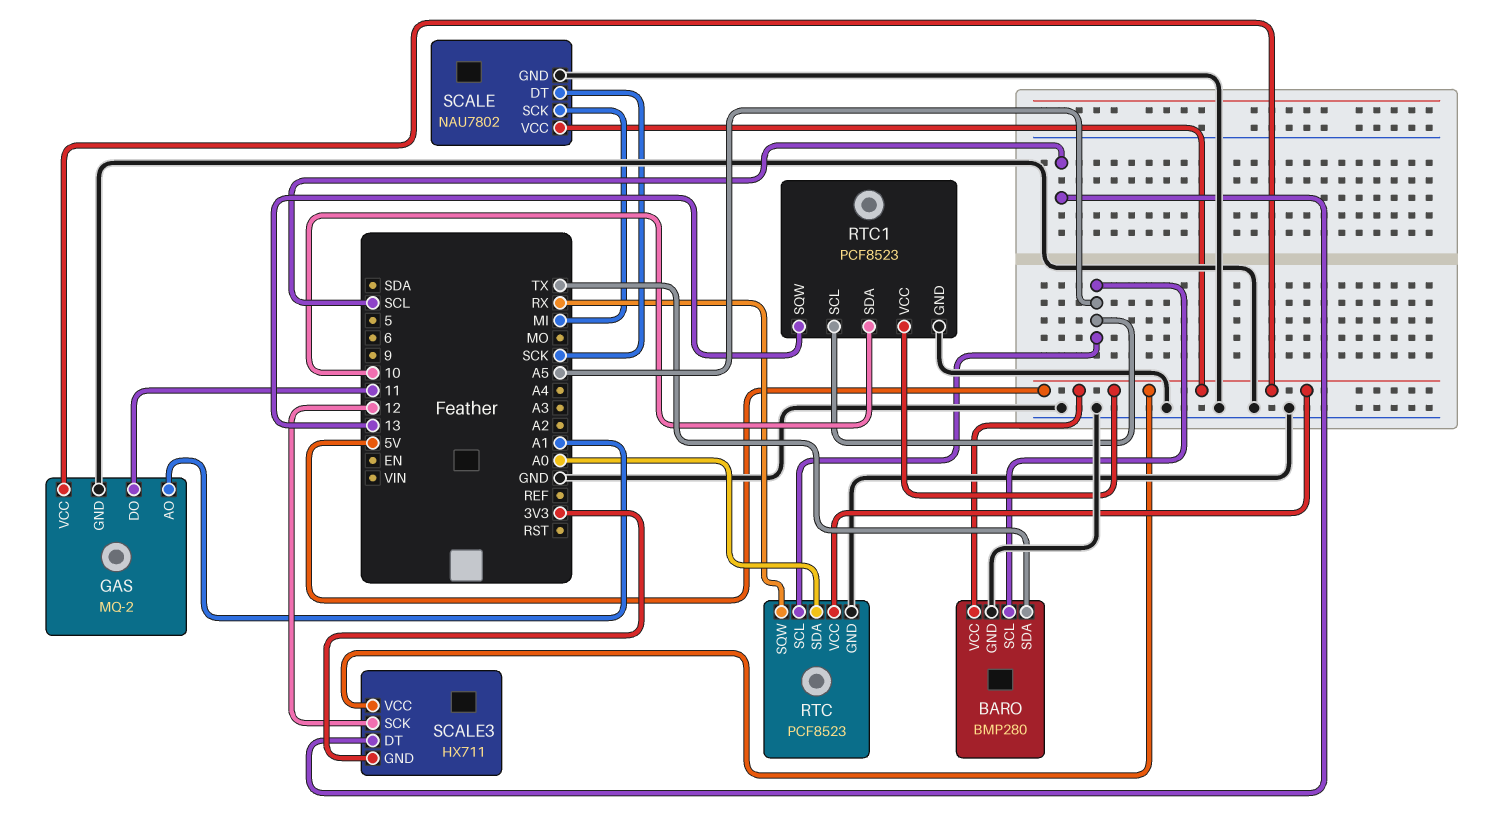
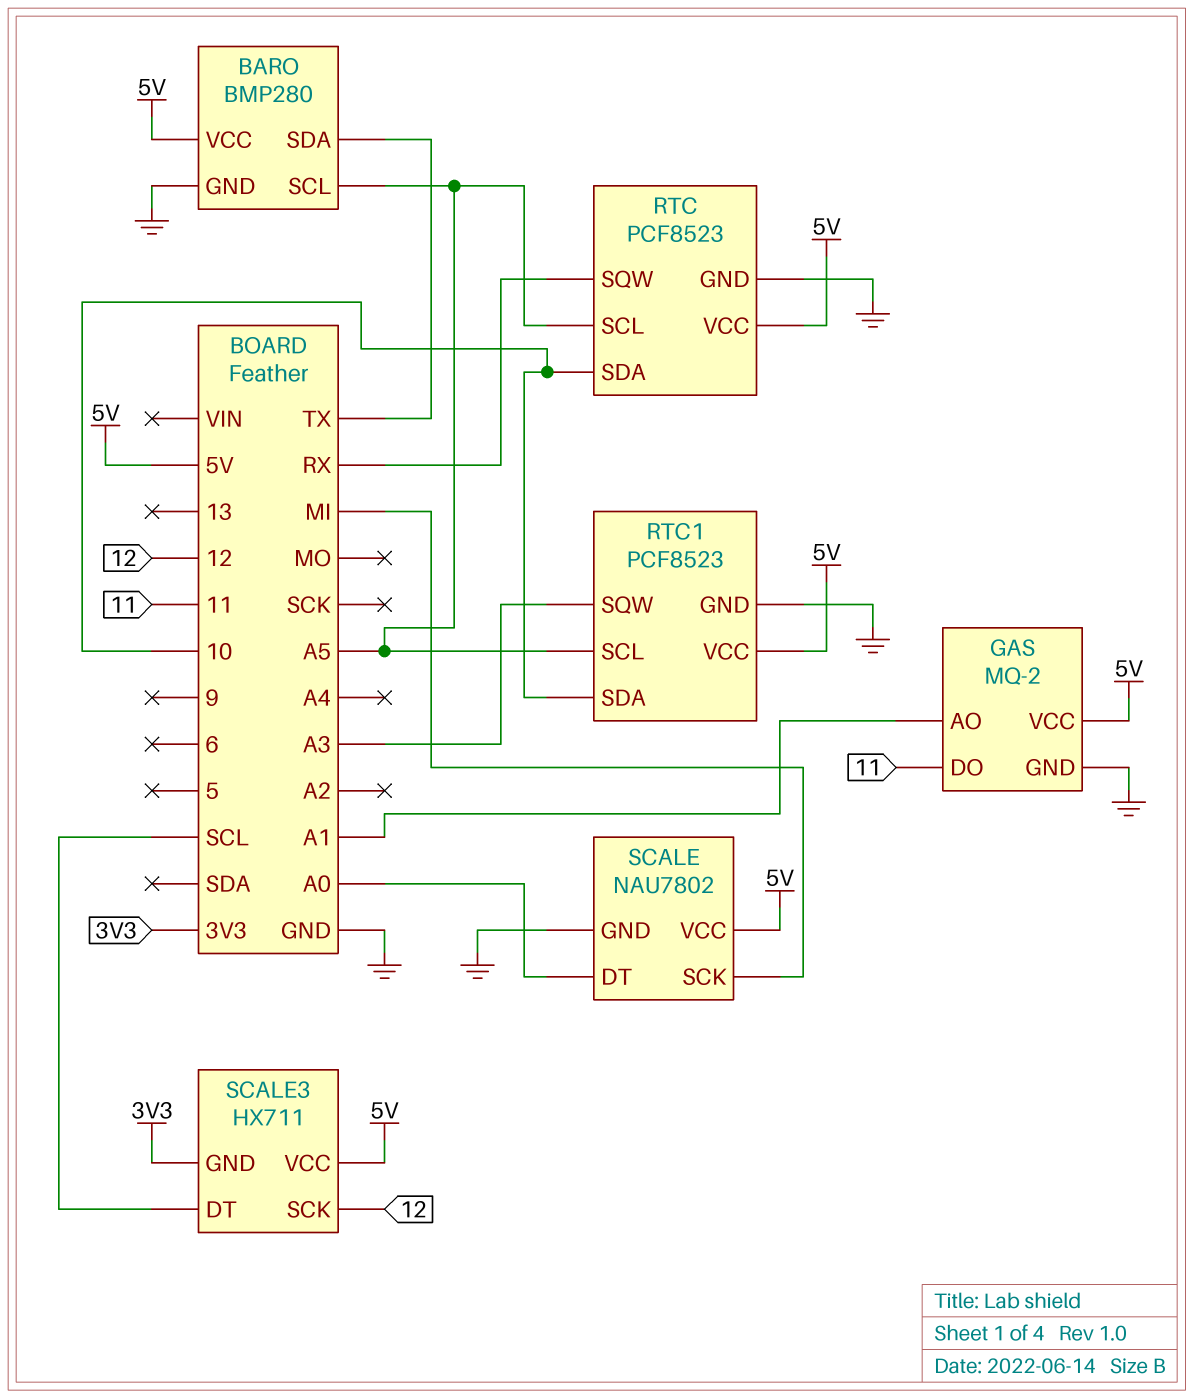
RTC pin SDA: A0 -> 10
RTC1 pin SQW: 13 -> A3
SCALE pin DT: SCK -> A0

